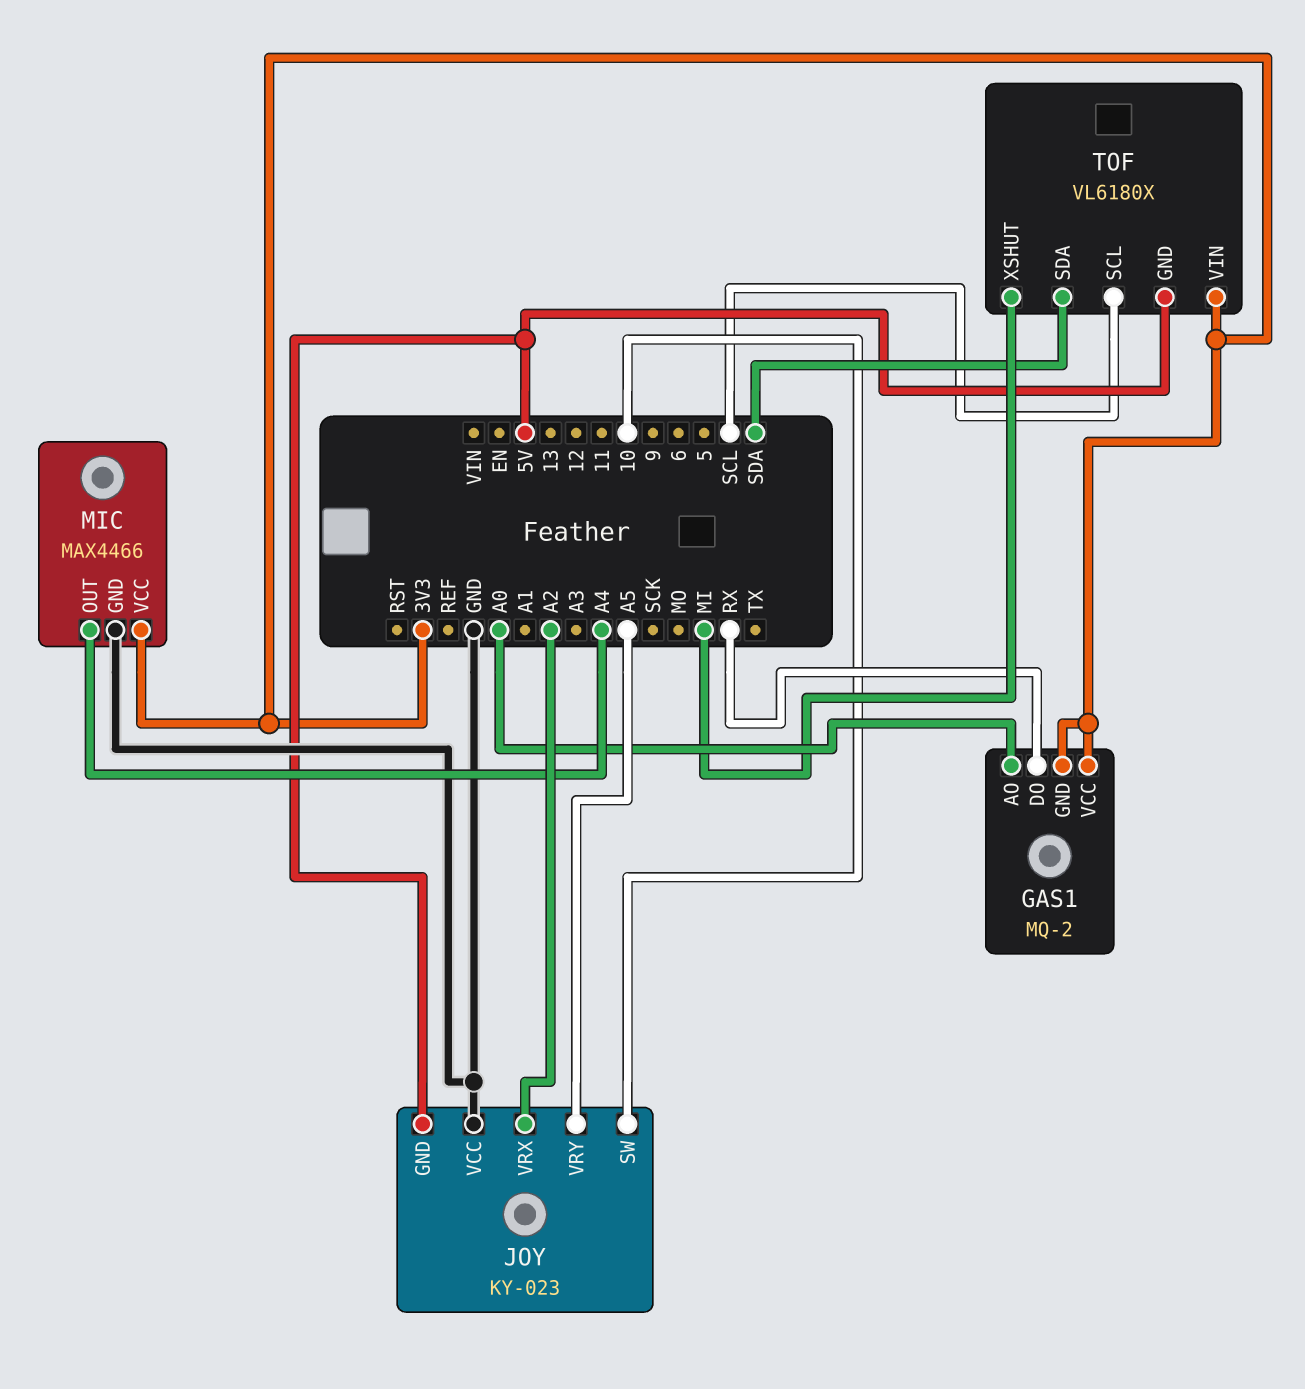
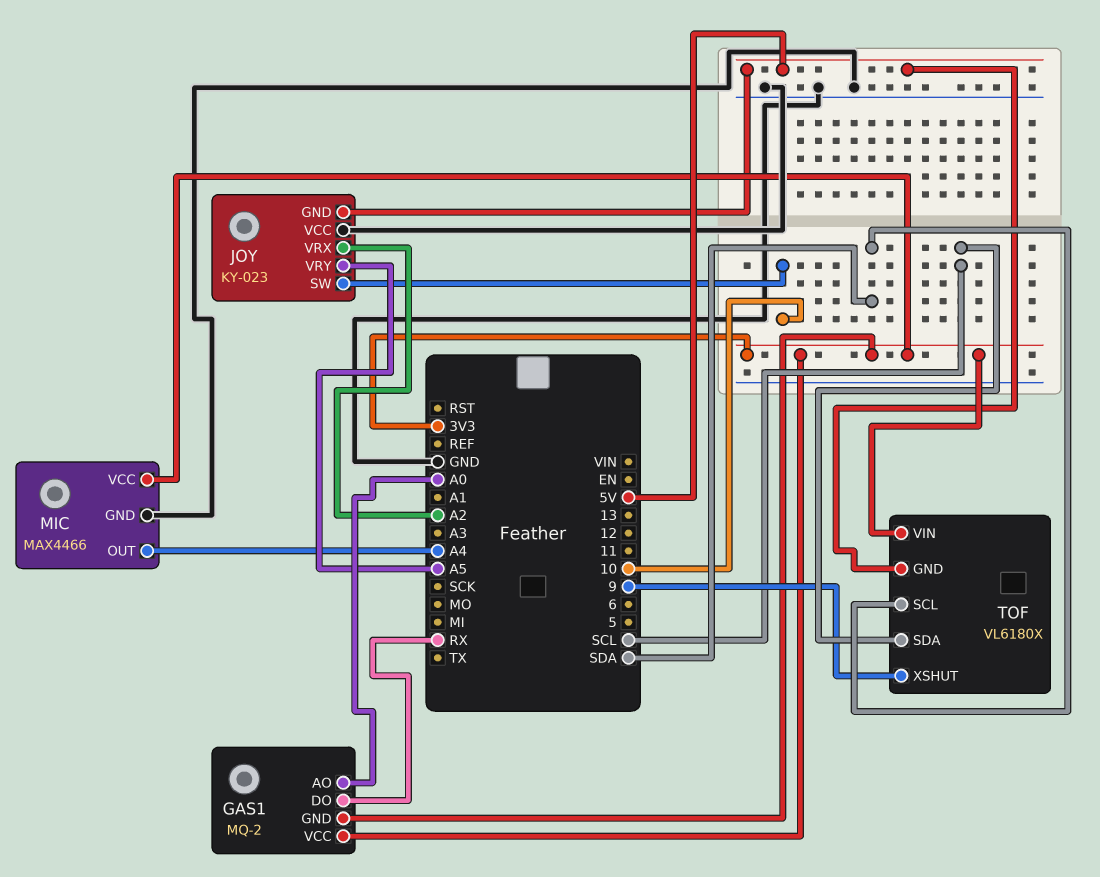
TOF pin SCL: SCL -> SDA
TOF pin SDA: SDA -> SCL
TOF pin XSHUT: MI -> 9

